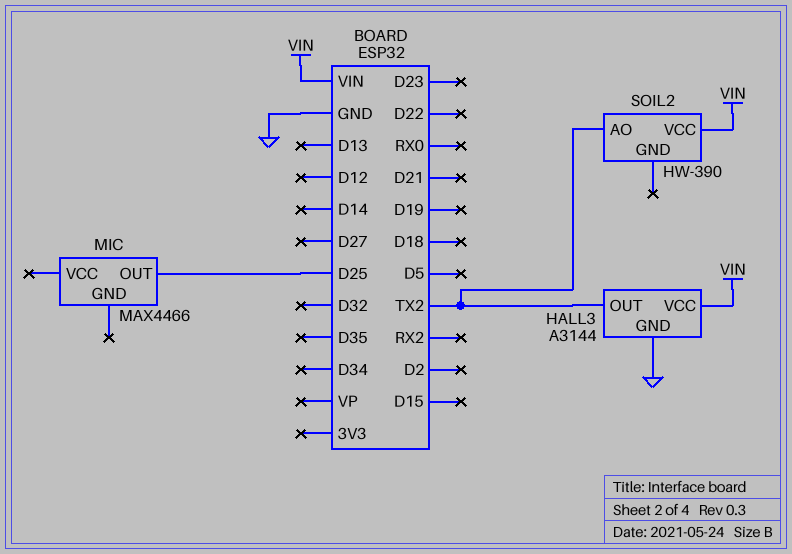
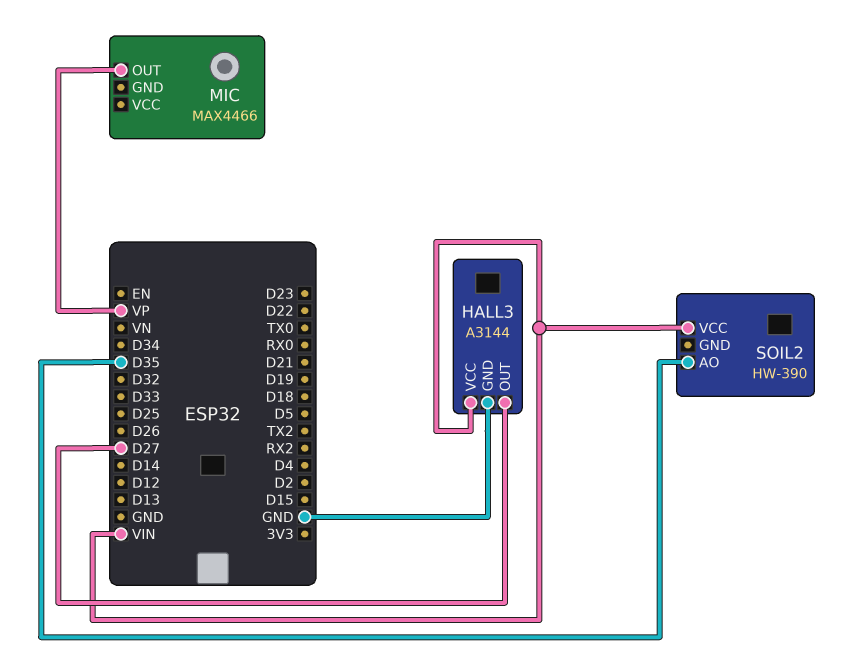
HALL3 pin OUT: TX2 -> D27
MIC pin OUT: D25 -> VP
SOIL2 pin AO: TX2 -> D35

